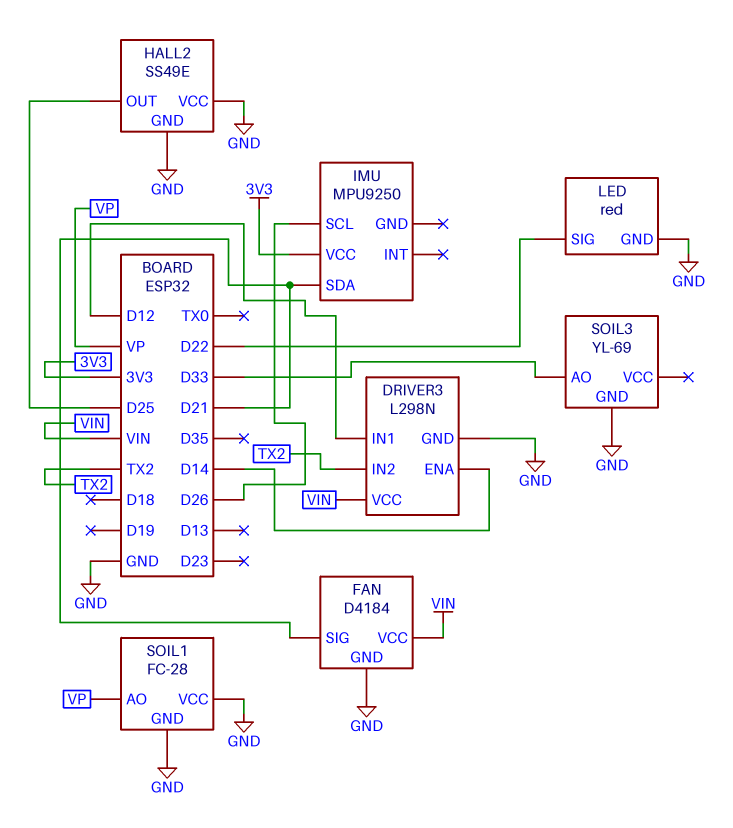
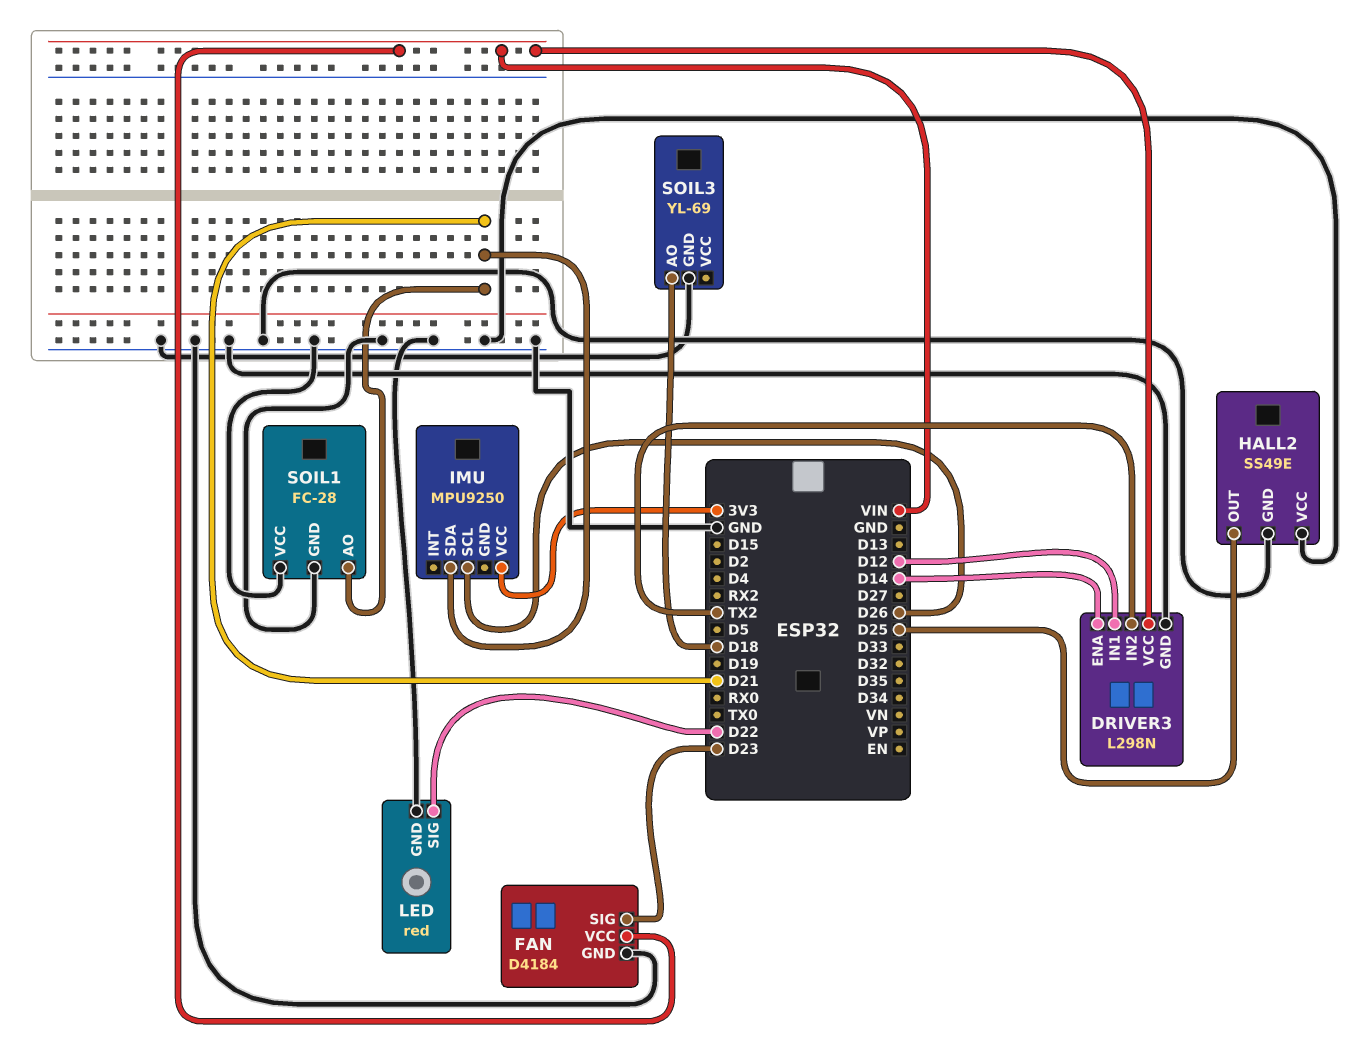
FAN pin SIG: D21 -> D23
SOIL1 pin AO: VP -> D21
SOIL3 pin AO: D33 -> D18

